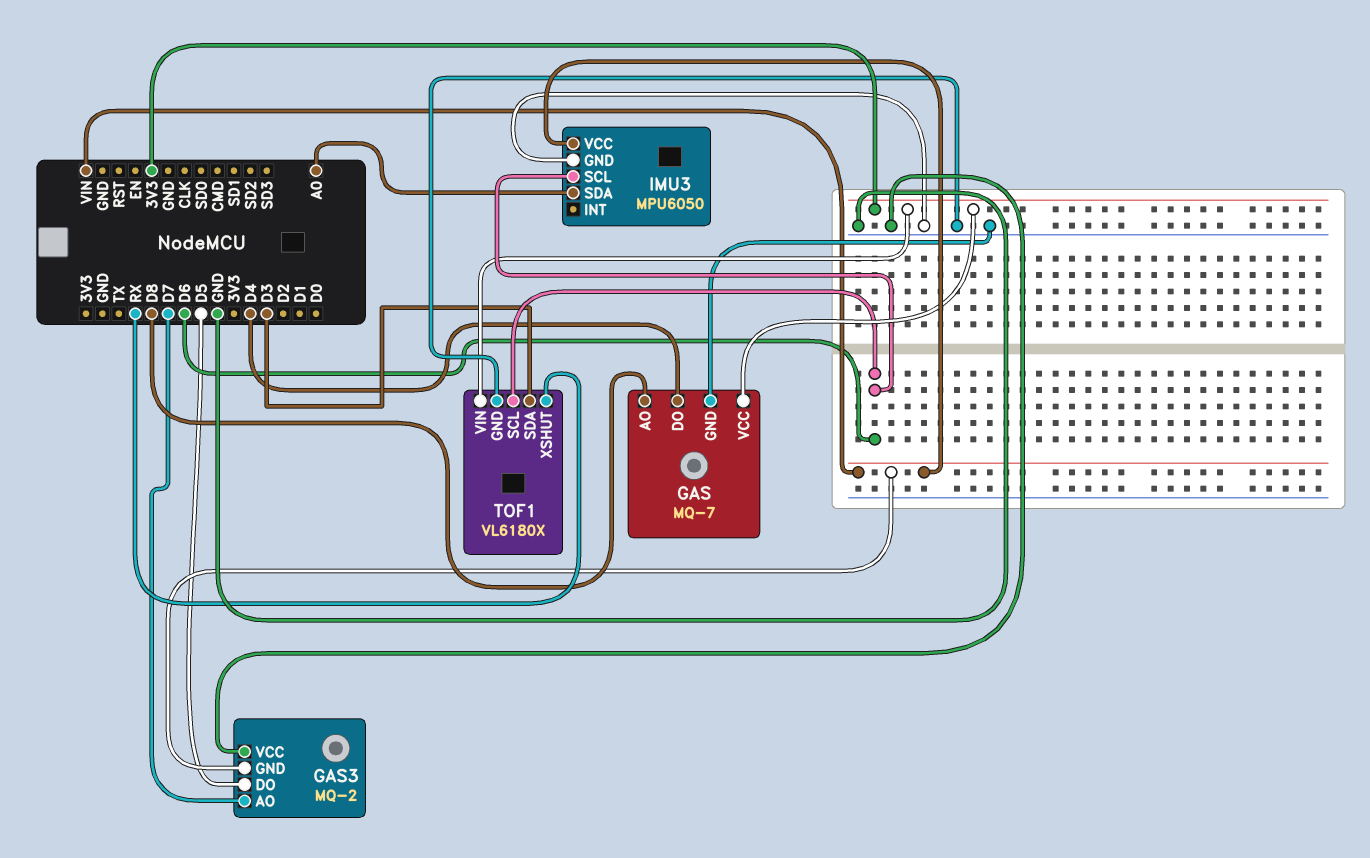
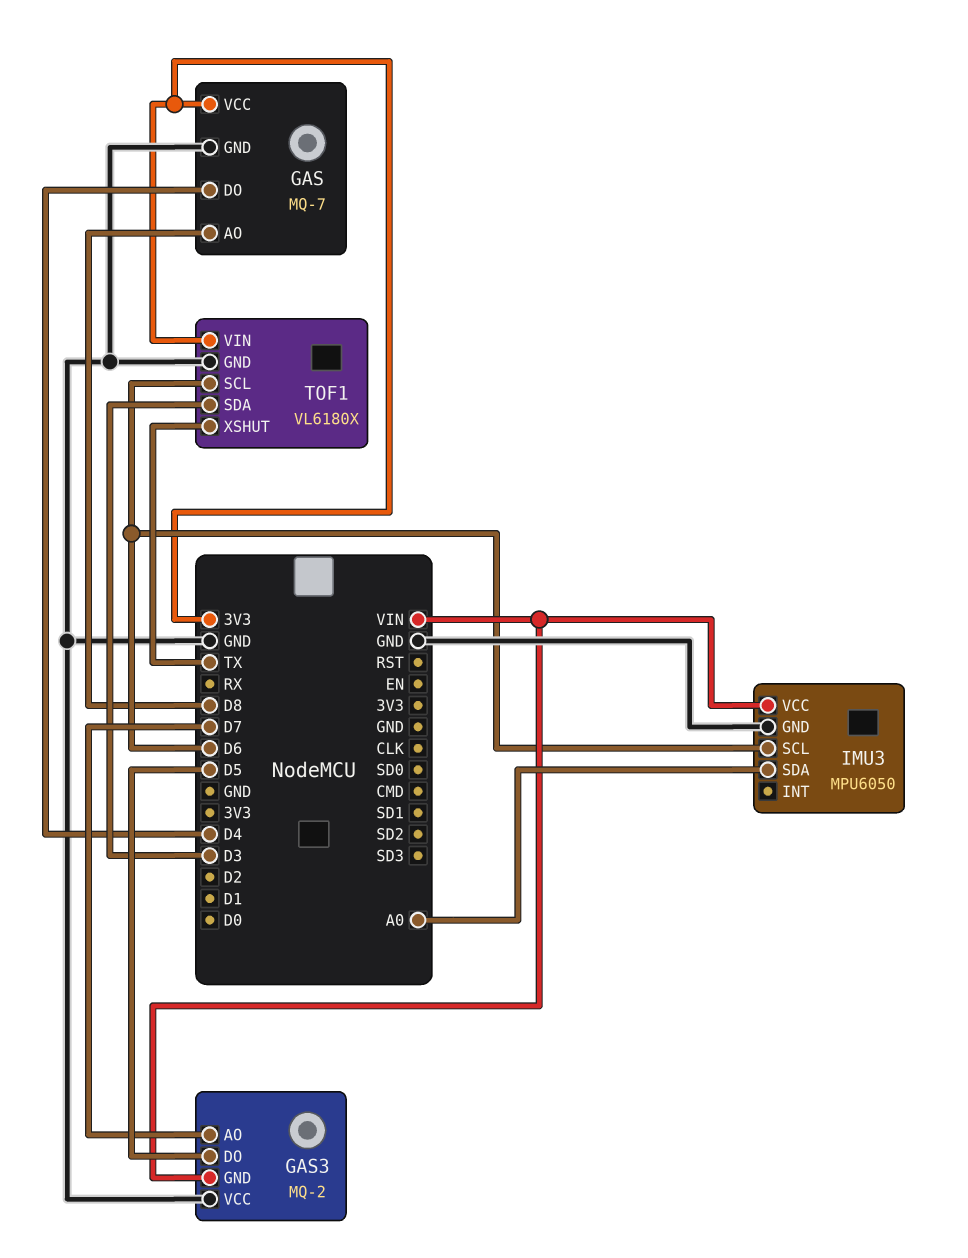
TOF1 pin XSHUT: RX -> TX

